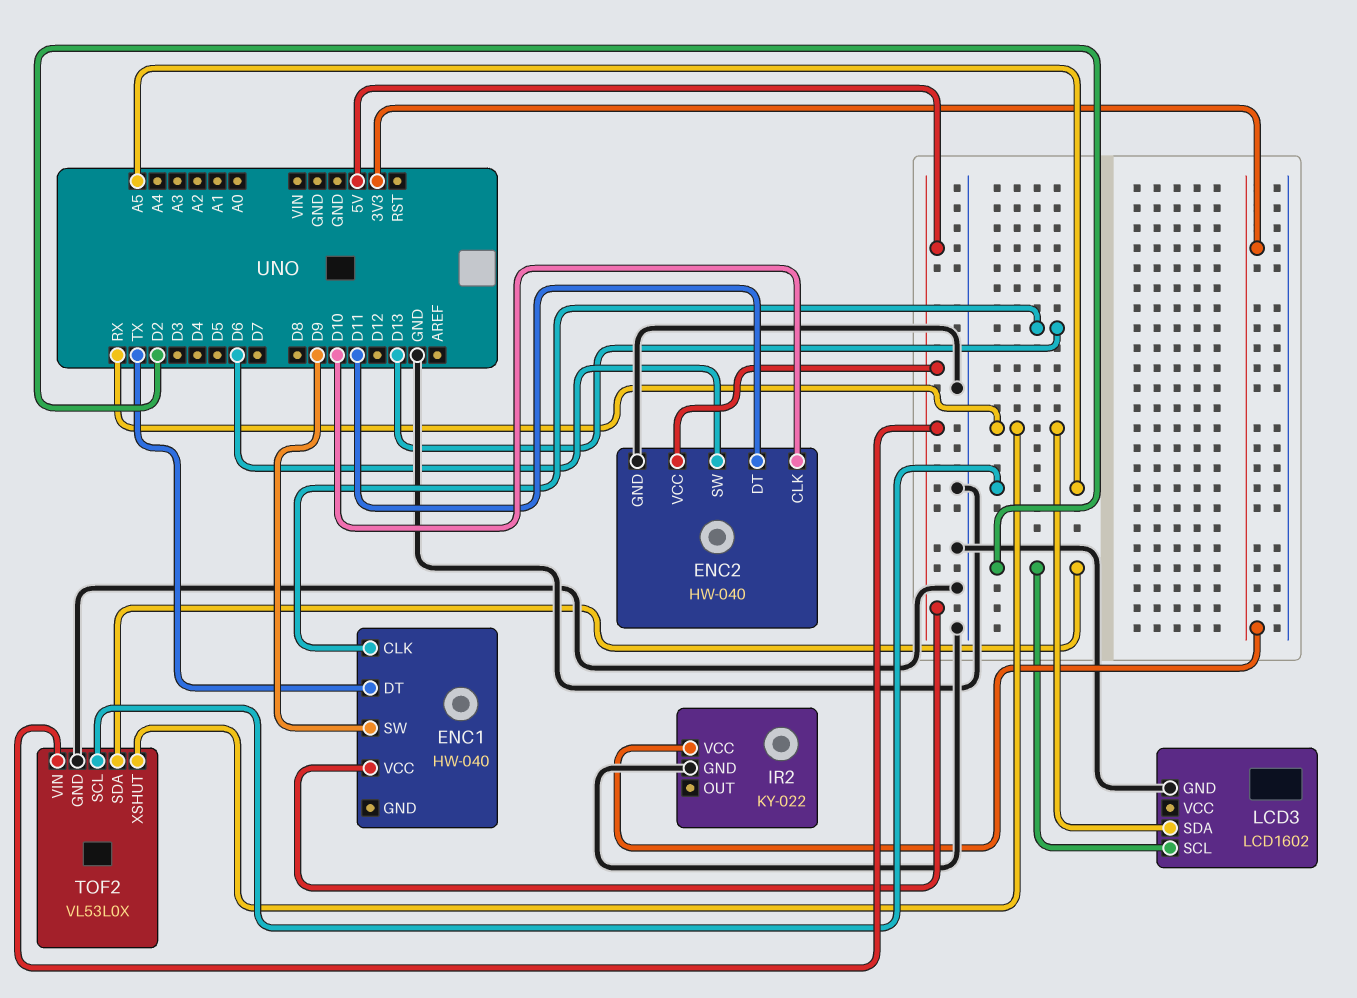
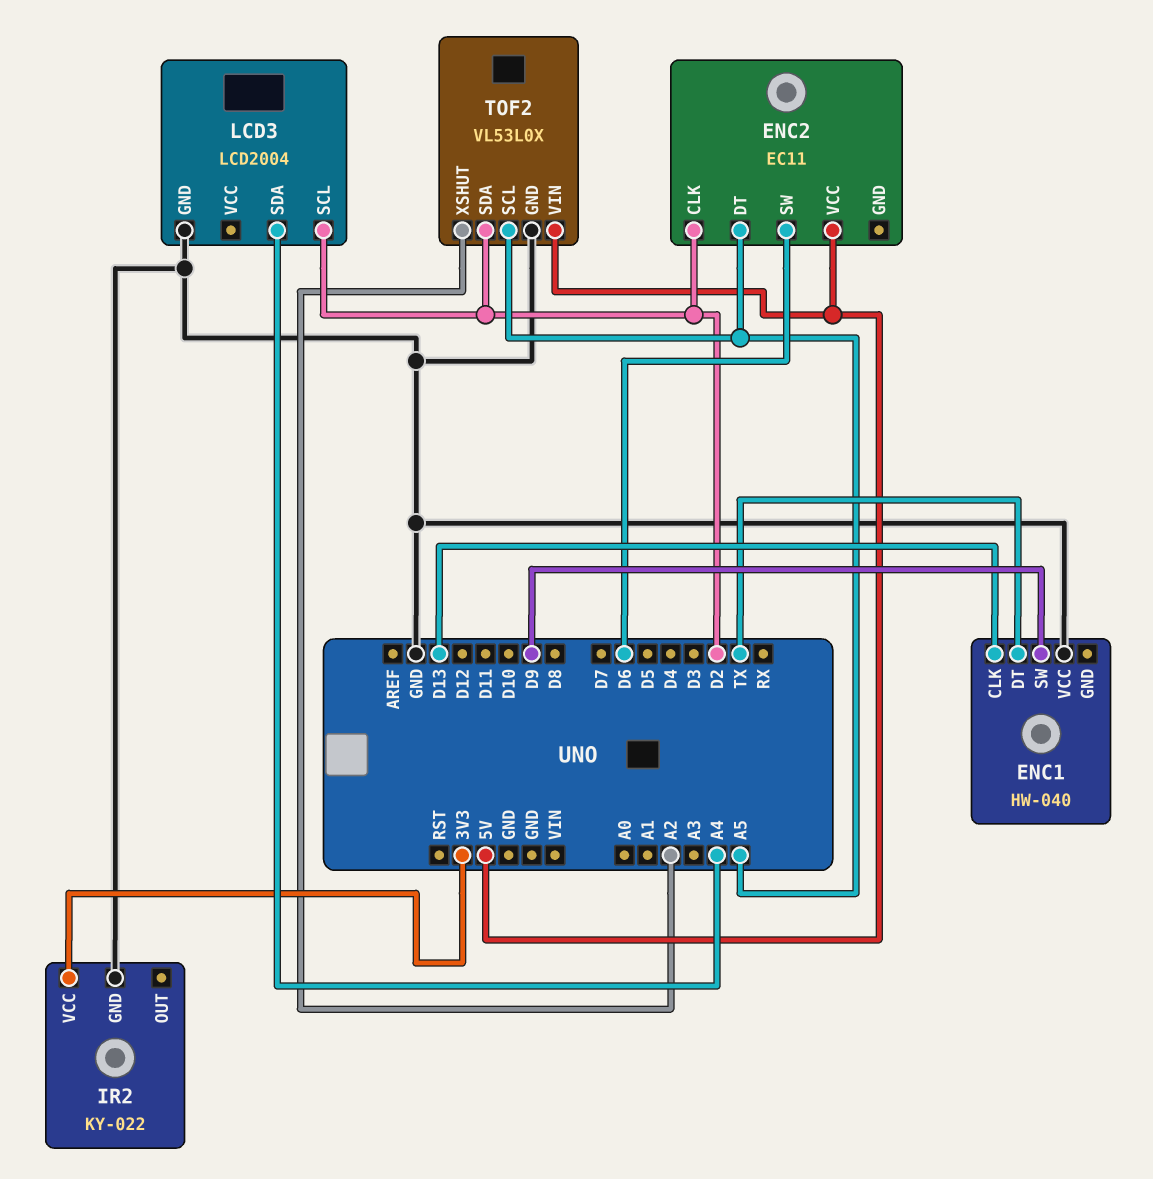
ENC1 pin VCC: 5V -> GND
ENC2: HW-040 -> EC11
ENC2 pin CLK: D10 -> D2
ENC2 pin DT: D11 -> A5
ENC2 pin GND: GND -> none
LCD3: LCD1602 -> LCD2004
LCD3 pin SDA: RX -> A4
TOF2 pin XSHUT: RX -> A2

